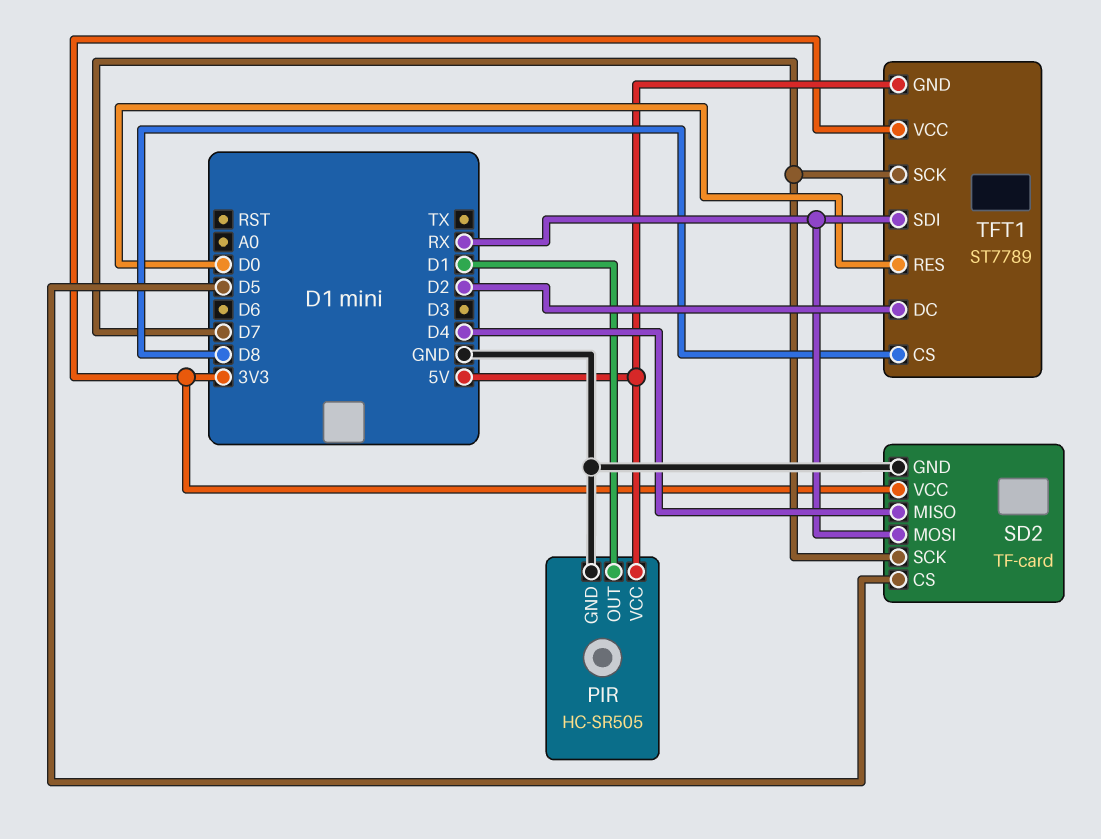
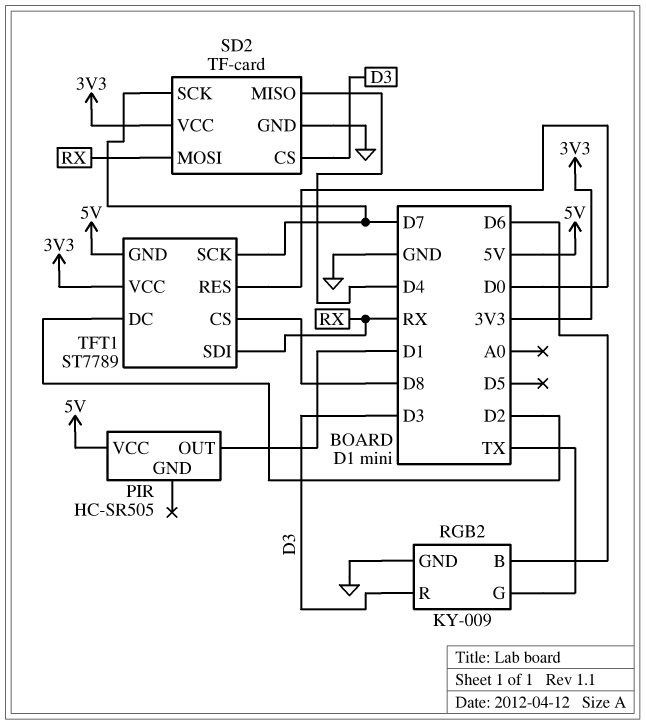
PIR pin GND: GND -> none
RGB2: none -> KY-009
RGB2 pin B: none -> D6
RGB2 pin G: none -> TX
RGB2 pin GND: none -> GND
RGB2 pin R: none -> D3
SD2 pin CS: D5 -> D3

